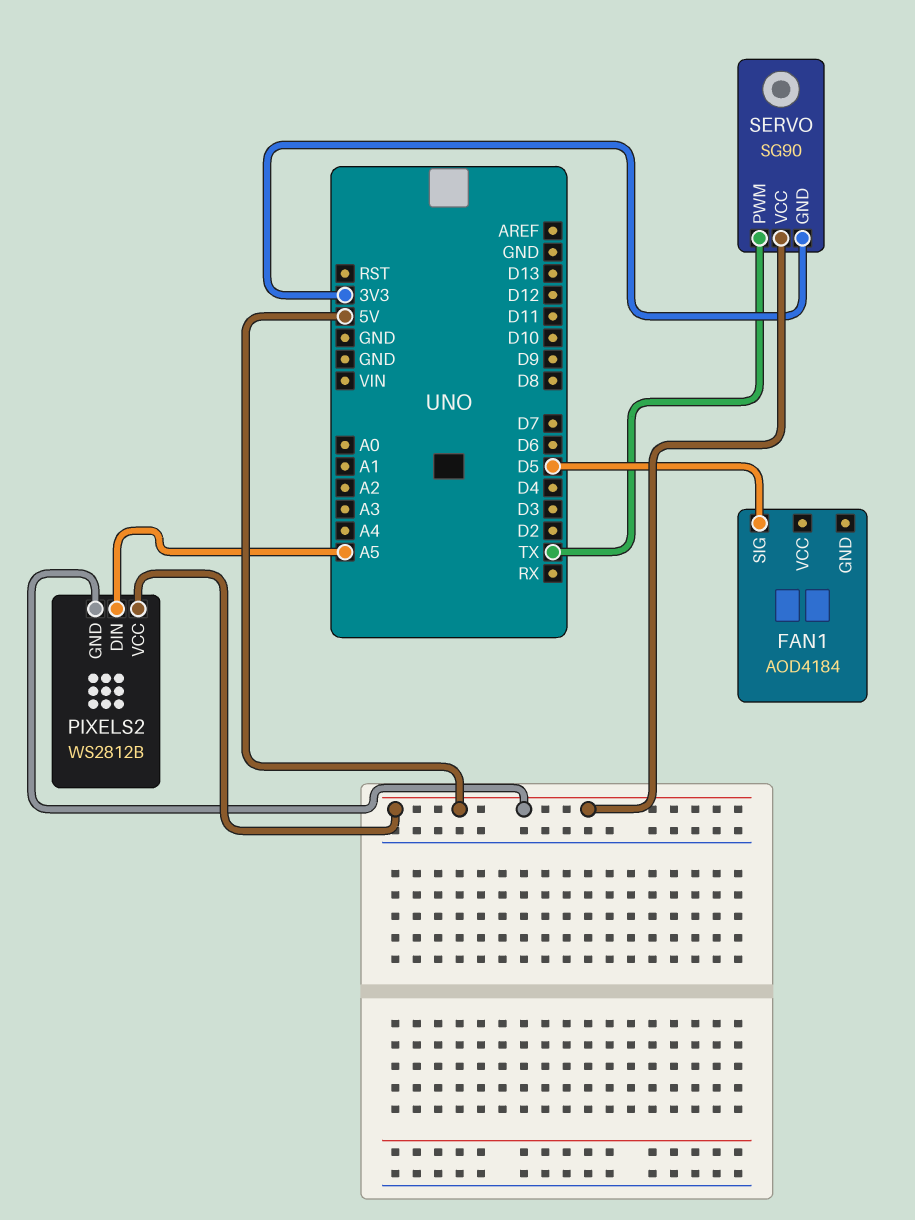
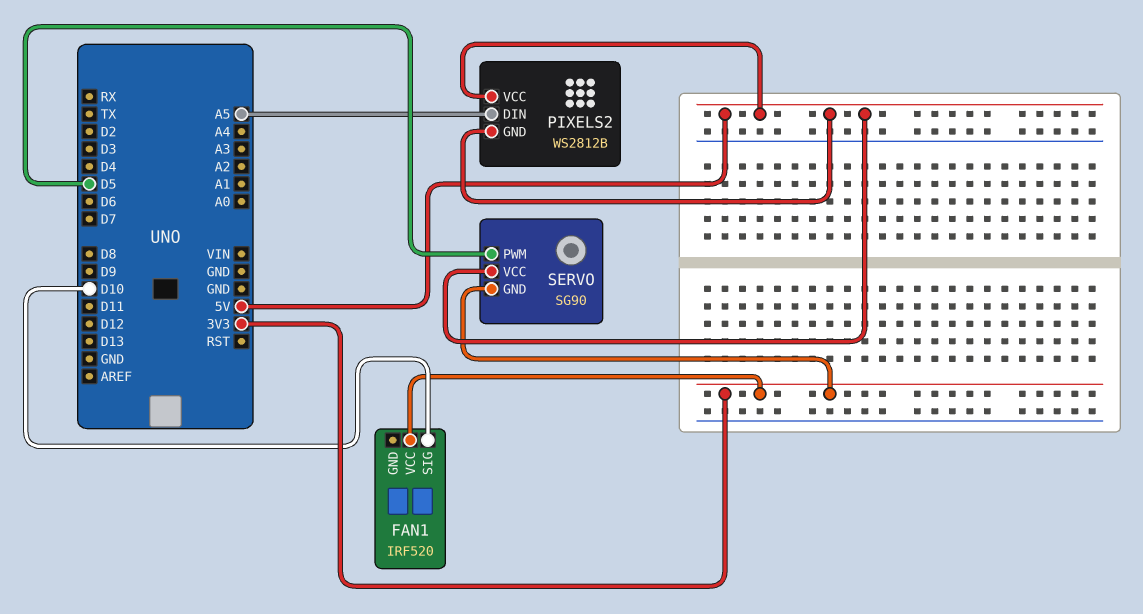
FAN1: AOD4184 -> IRF520
FAN1 pin SIG: D5 -> D10
FAN1 pin VCC: none -> 3V3
SERVO pin PWM: TX -> D5

